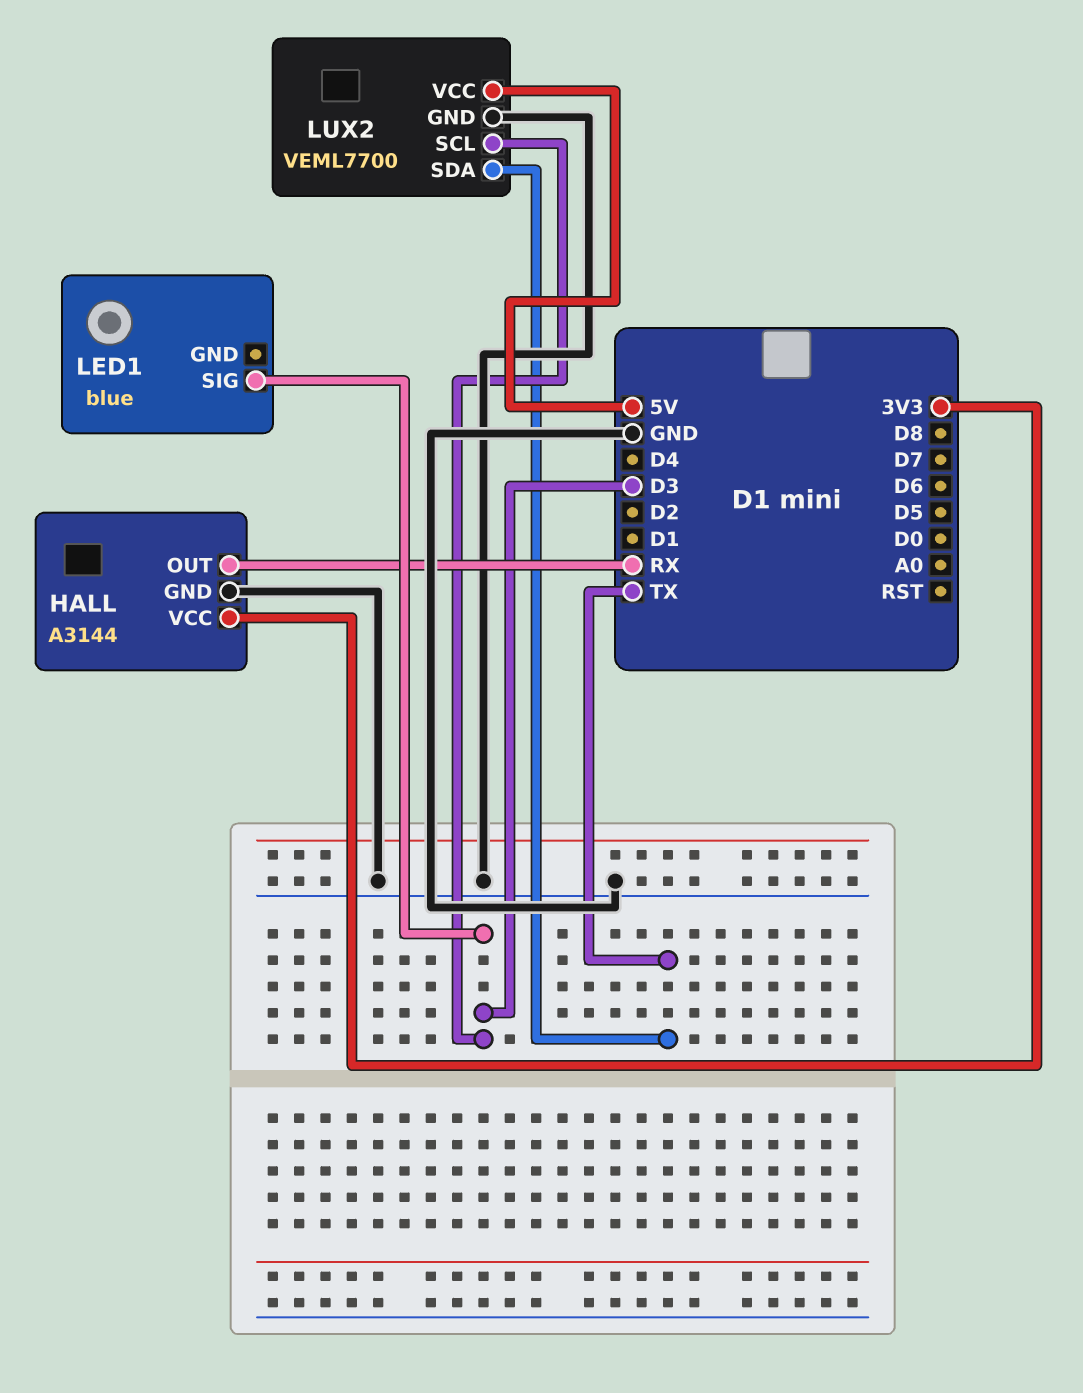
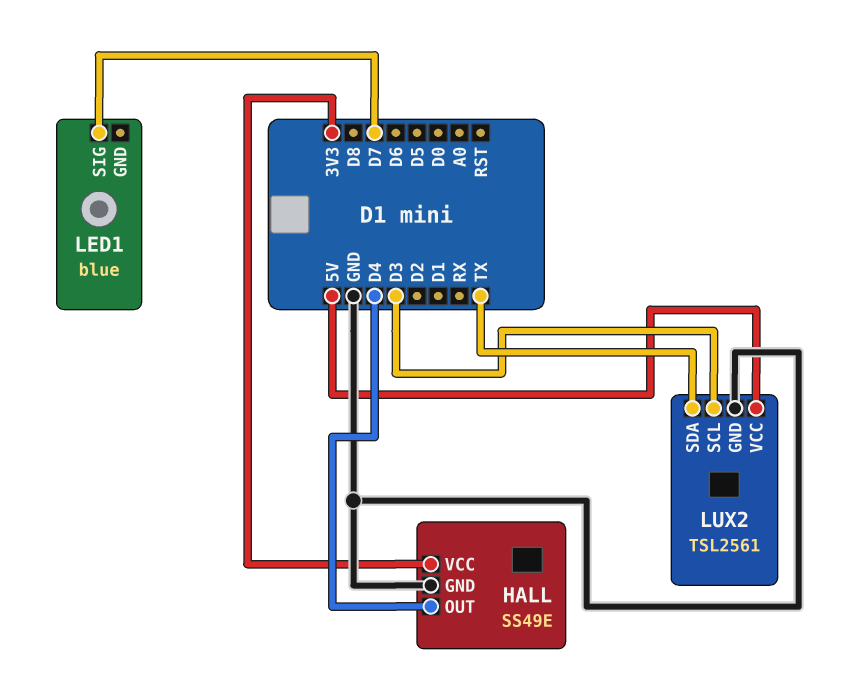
HALL: A3144 -> SS49E
HALL pin OUT: RX -> D4
LED1 pin SIG: D3 -> D7
LUX2: VEML7700 -> TSL2561

